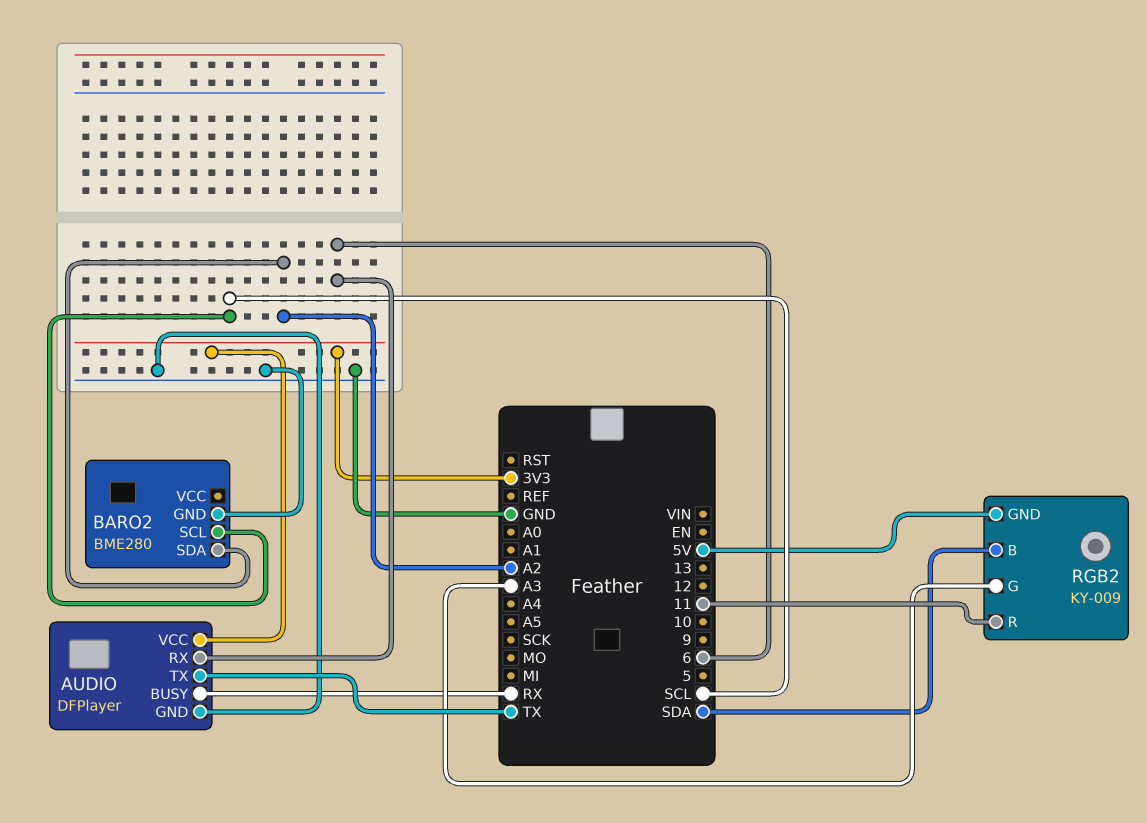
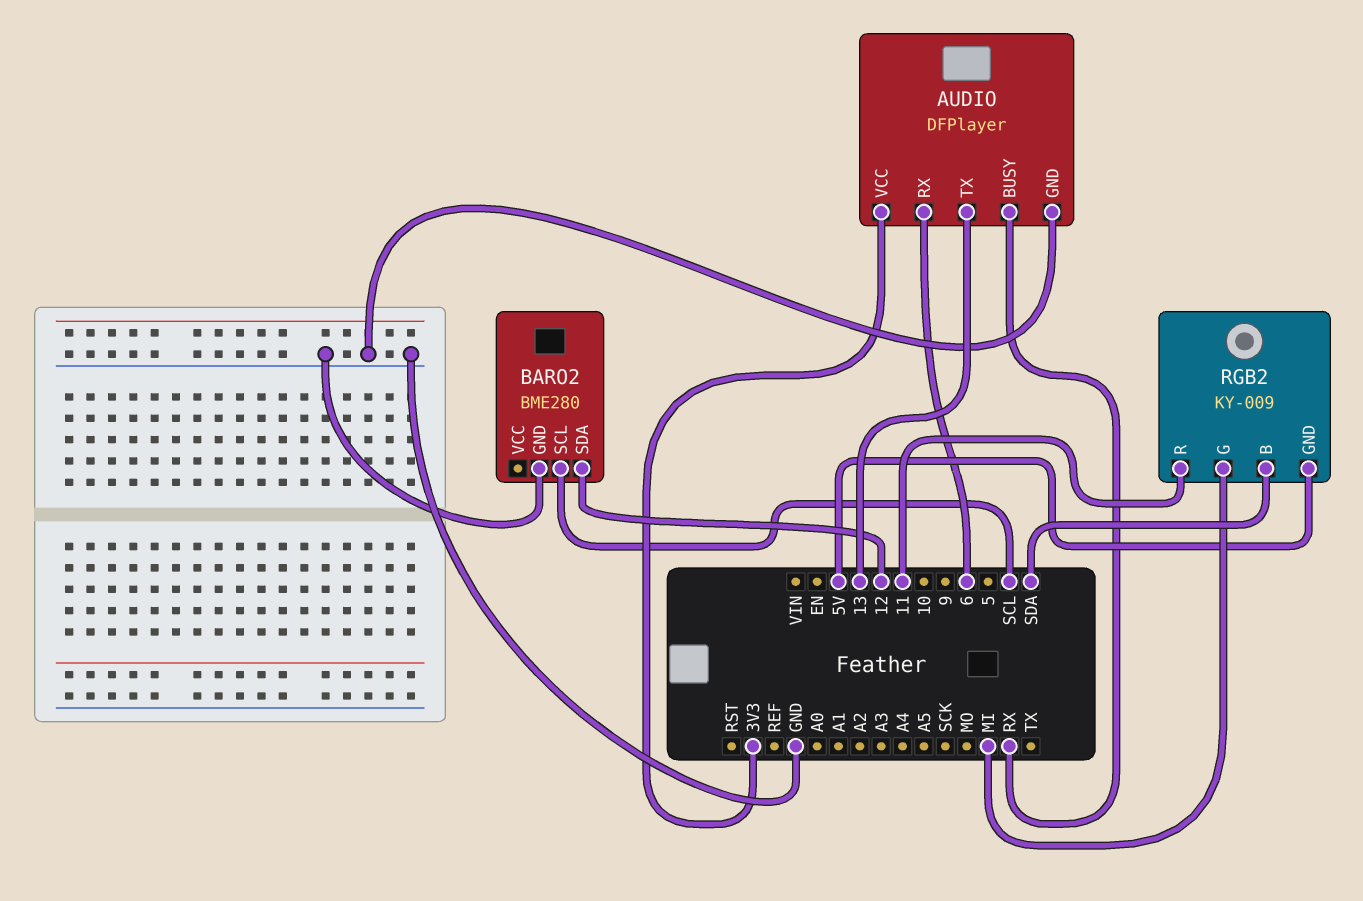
AUDIO pin TX: TX -> 13
BARO2 pin SDA: A2 -> 12
RGB2 pin G: A3 -> MI

